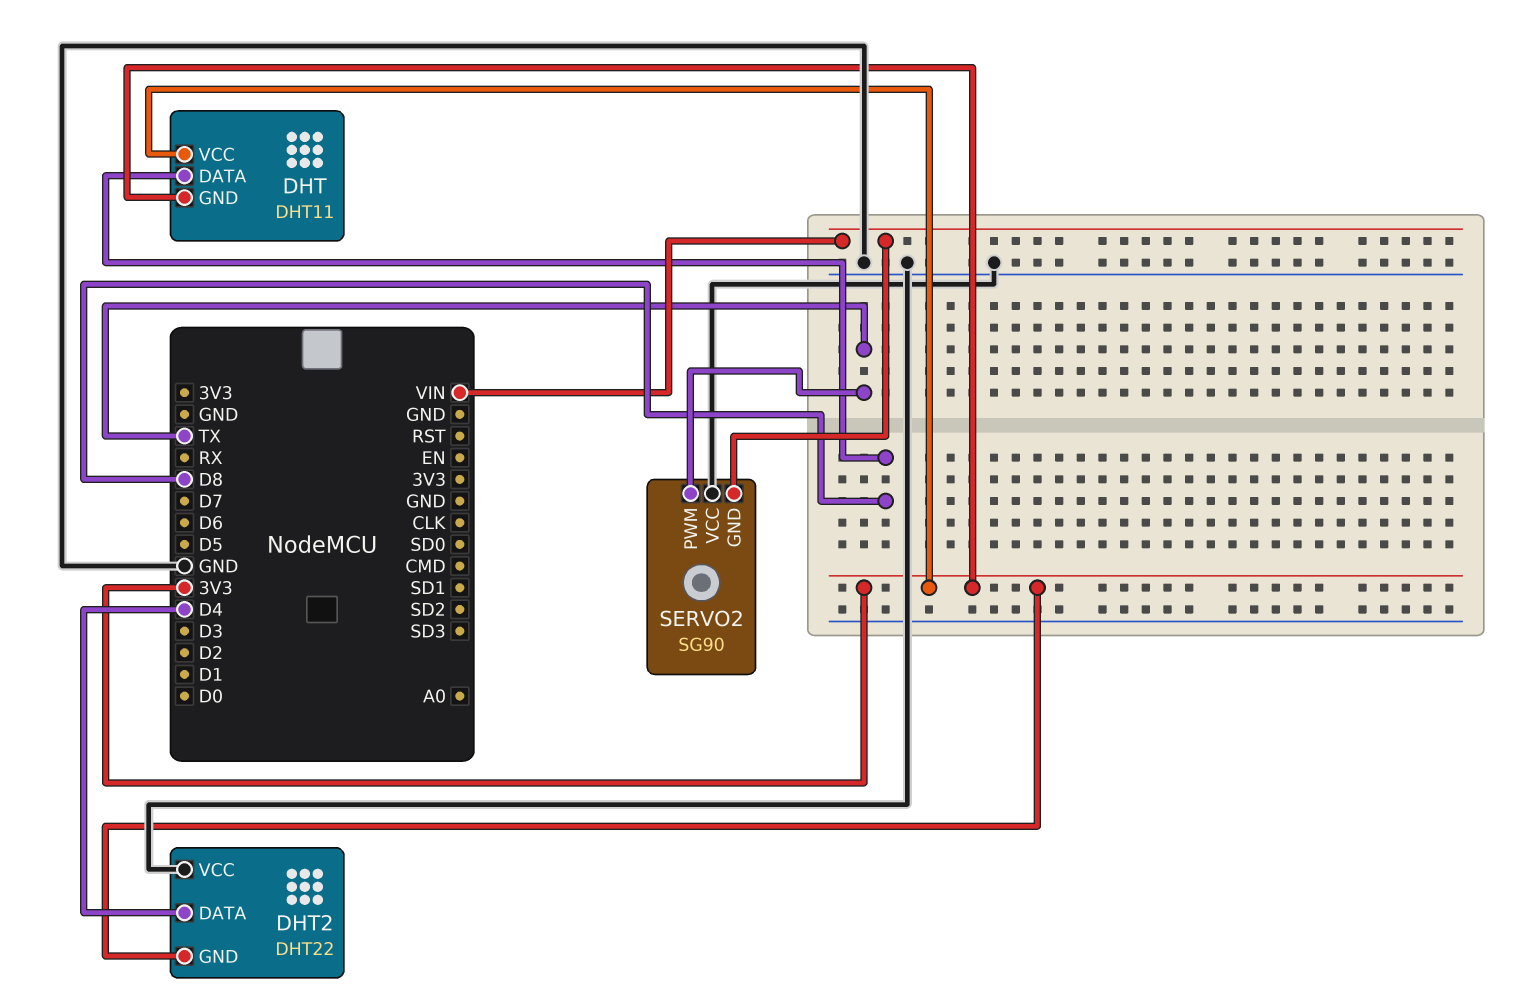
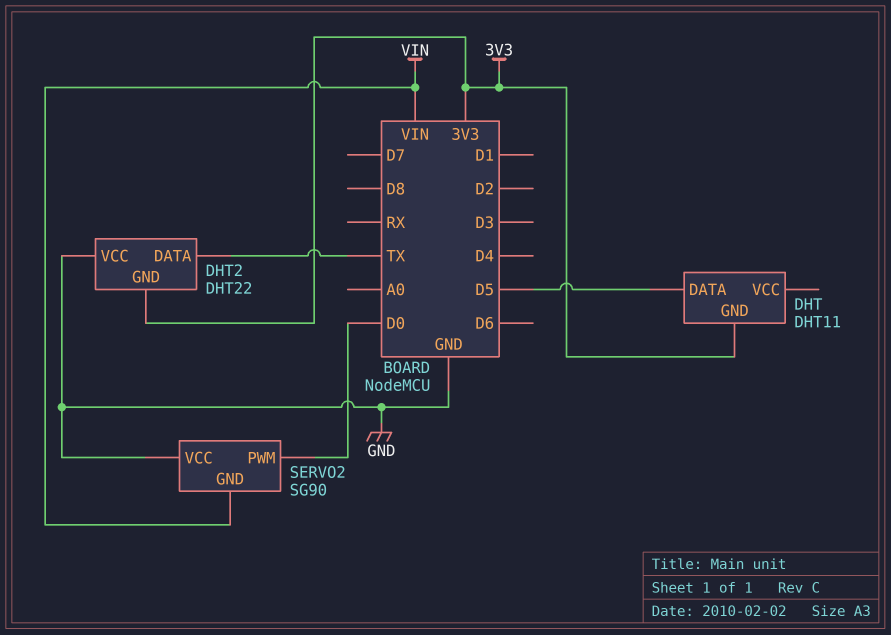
DHT pin DATA: D8 -> D5
DHT pin VCC: 3V3 -> none
DHT2 pin DATA: D4 -> TX
SERVO2 pin PWM: TX -> D0

